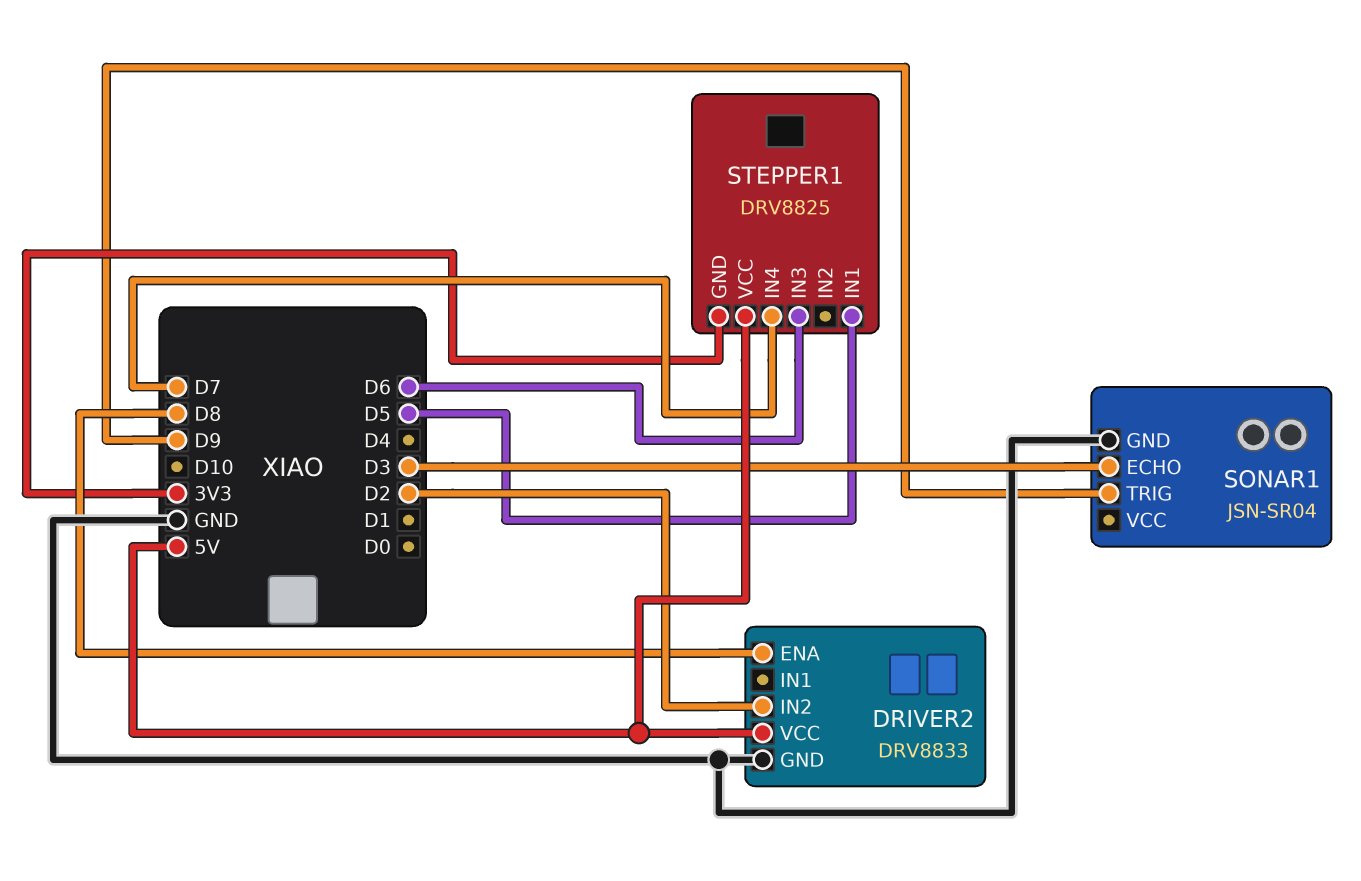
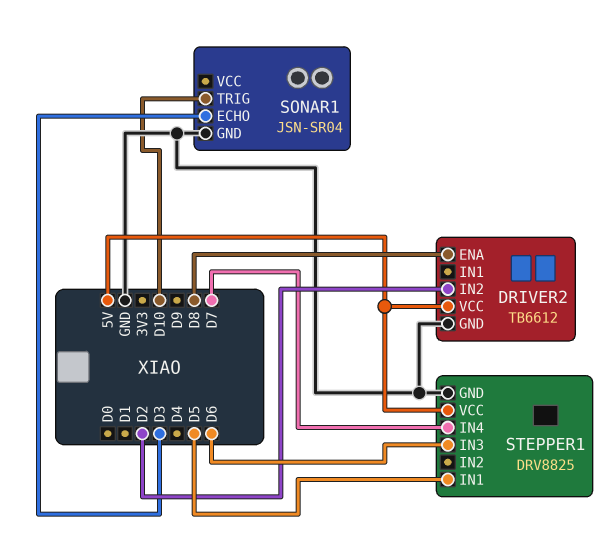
DRIVER2: DRV8833 -> TB6612
SONAR1 pin TRIG: D9 -> D10
STEPPER1 pin GND: 3V3 -> GND

